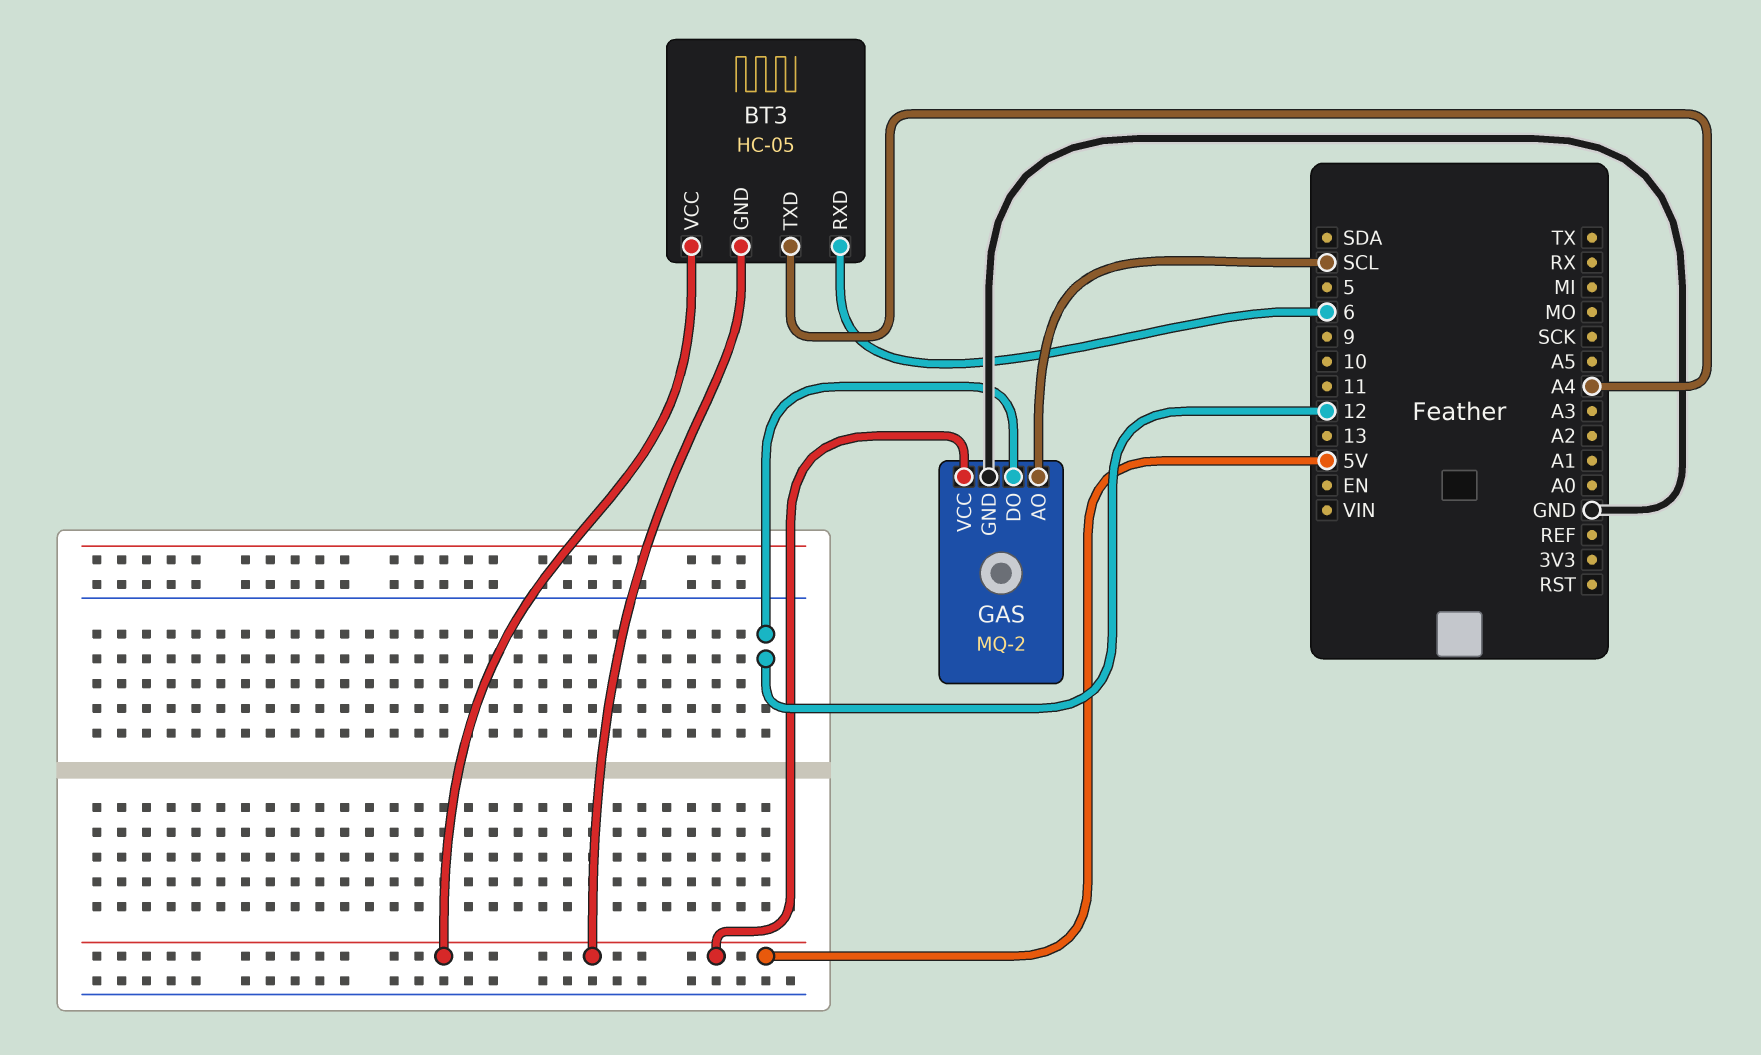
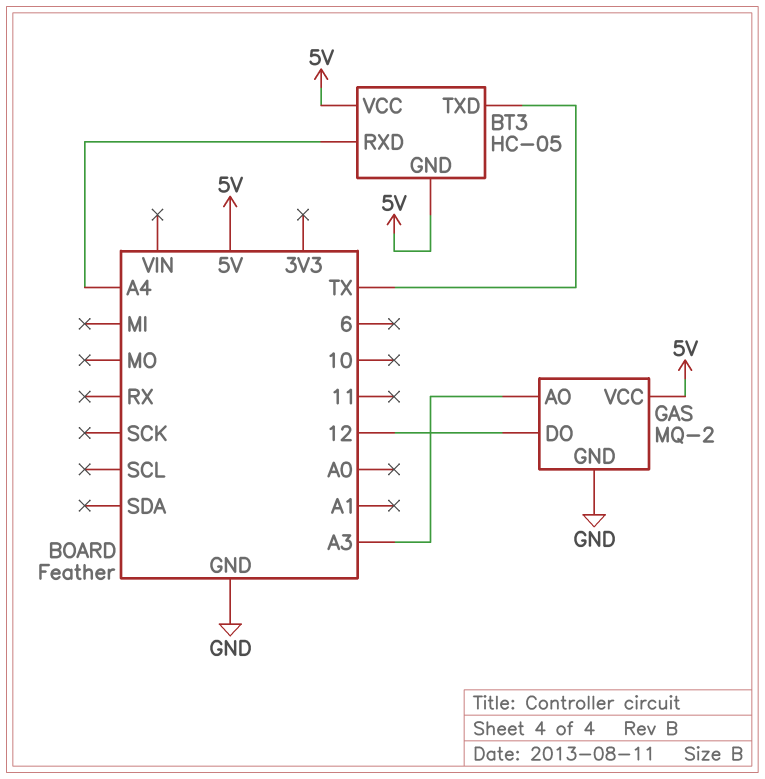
BT3 pin RXD: 6 -> A4
BT3 pin TXD: A4 -> TX
GAS pin AO: SCL -> A3

